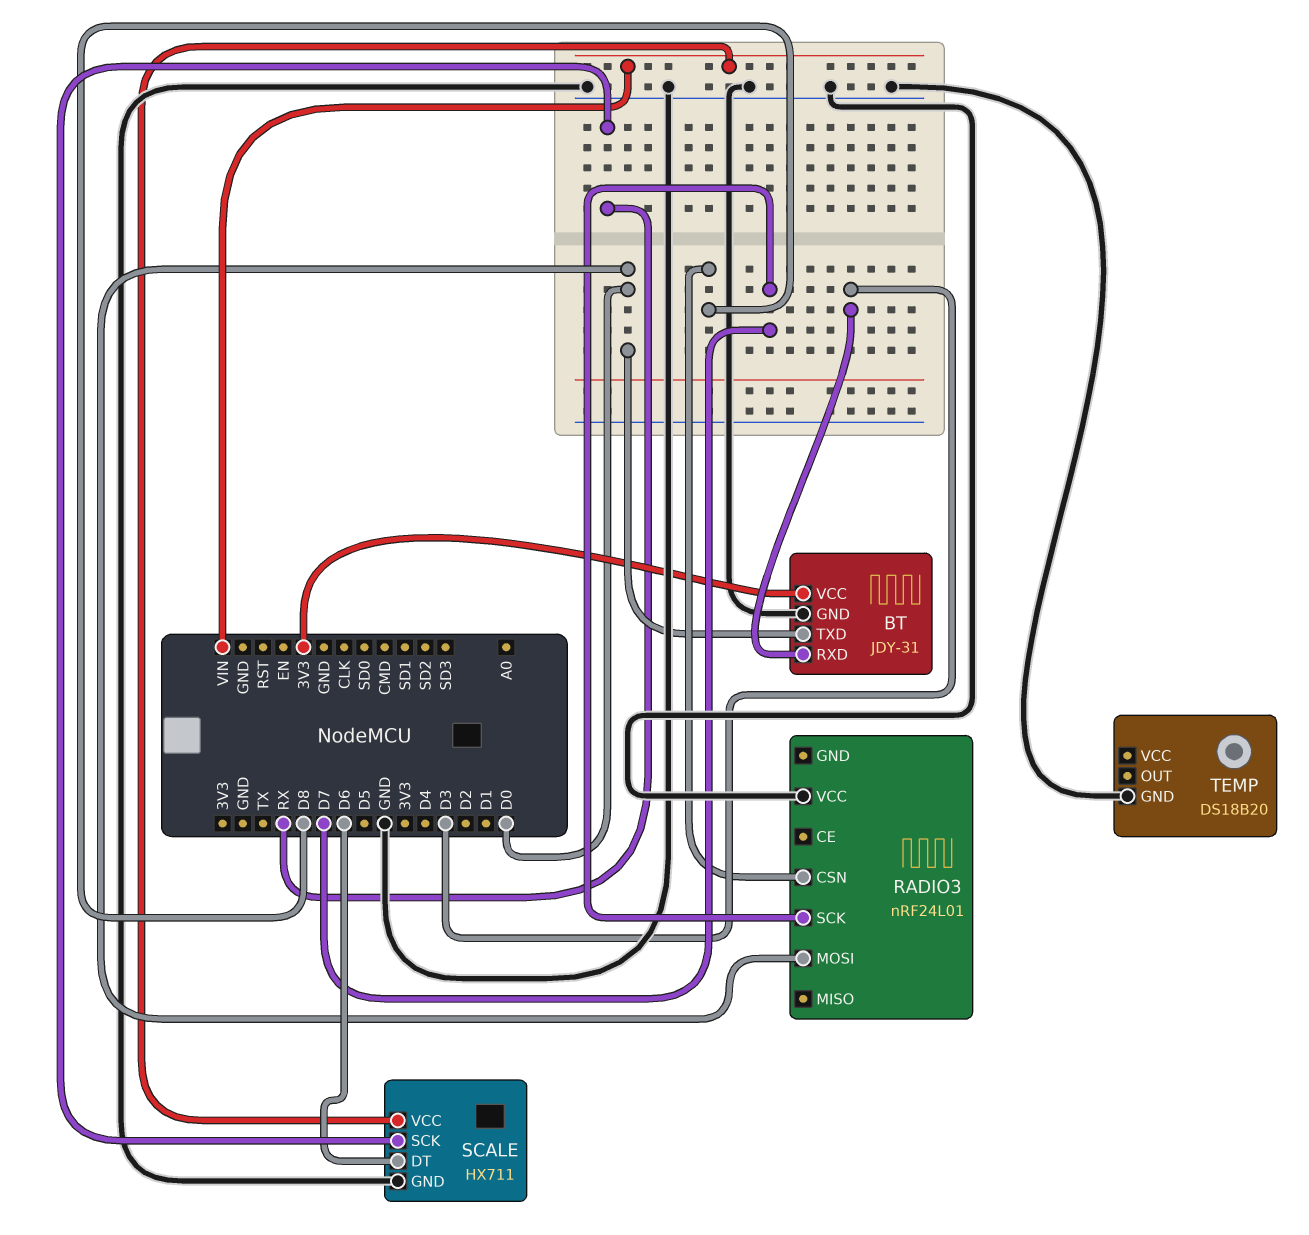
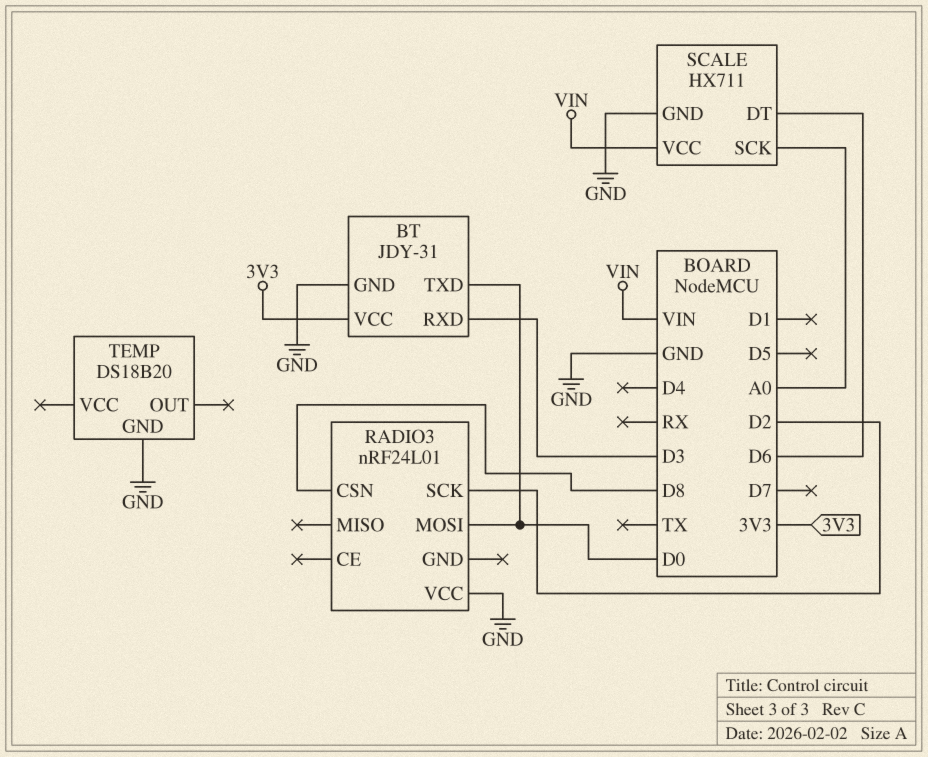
RADIO3 pin SCK: D7 -> D2
SCALE pin SCK: RX -> A0

